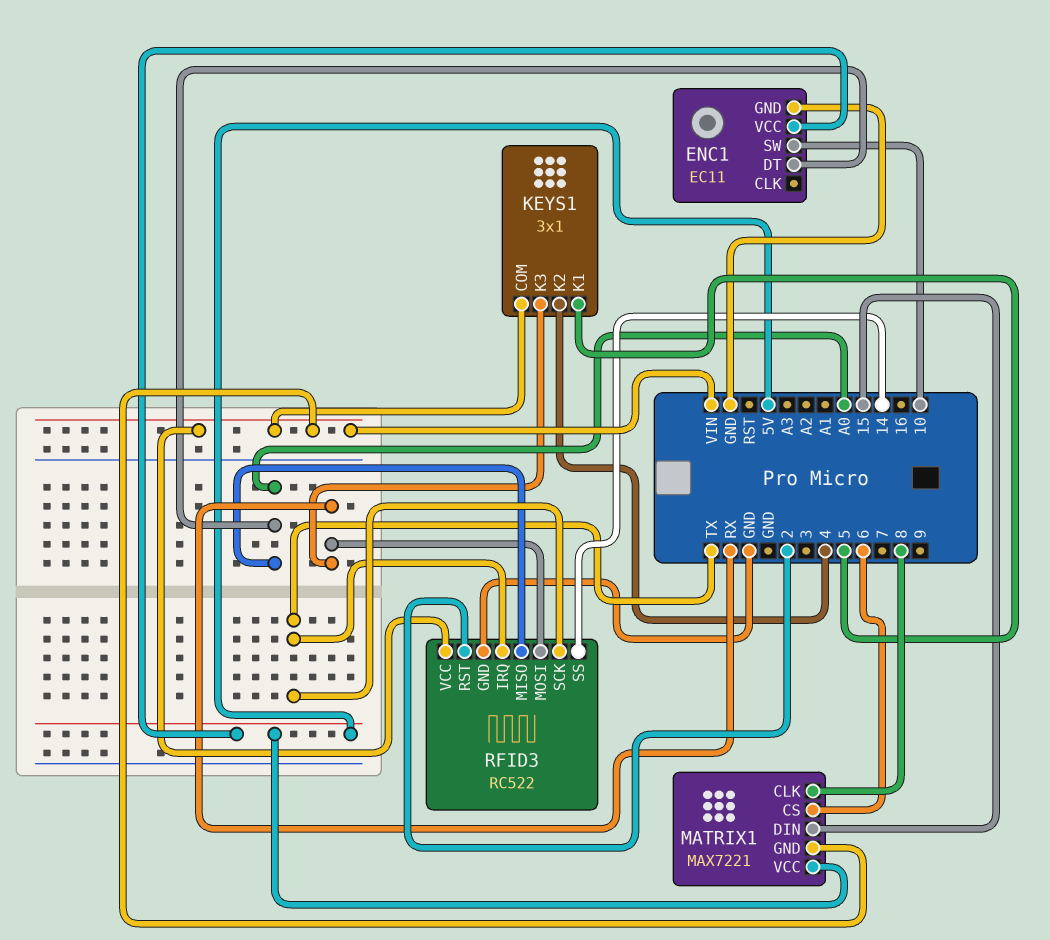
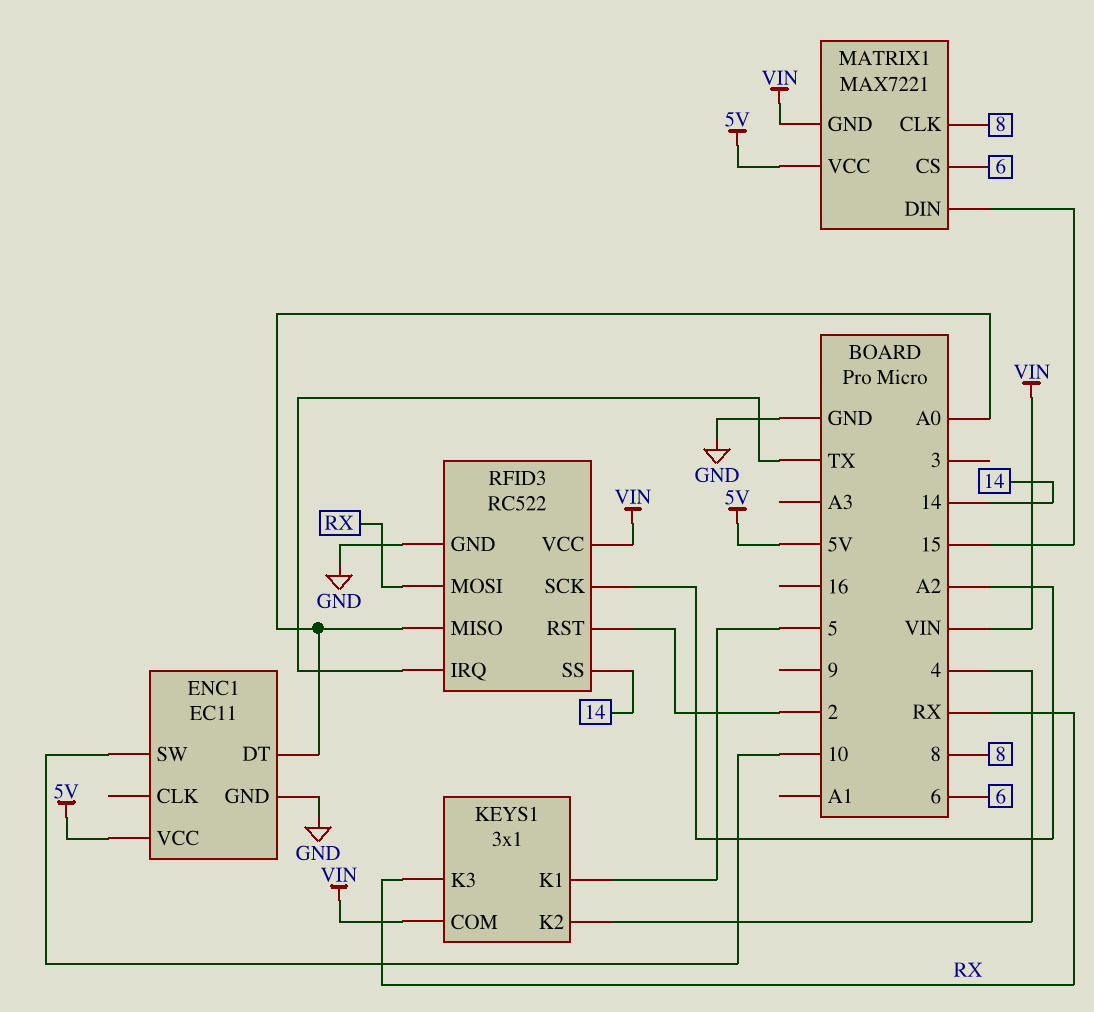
RFID3 pin SCK: TX -> A2

